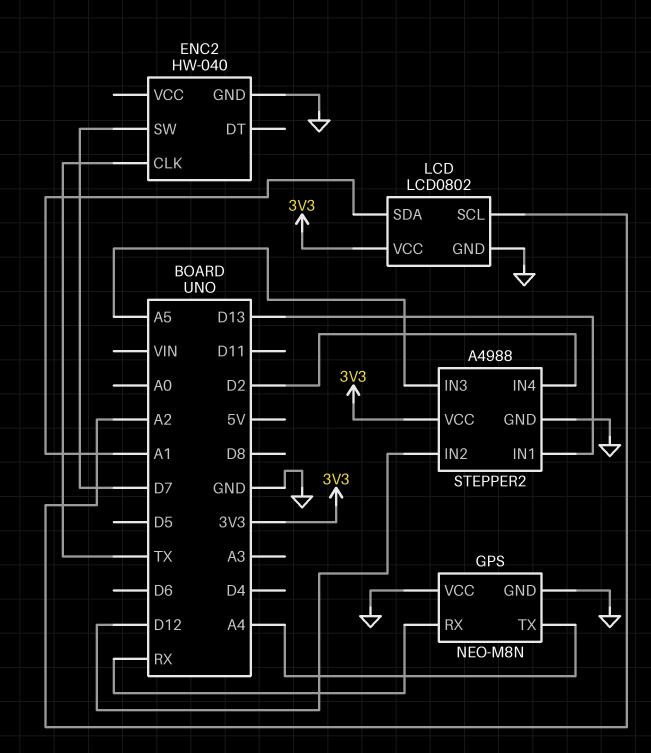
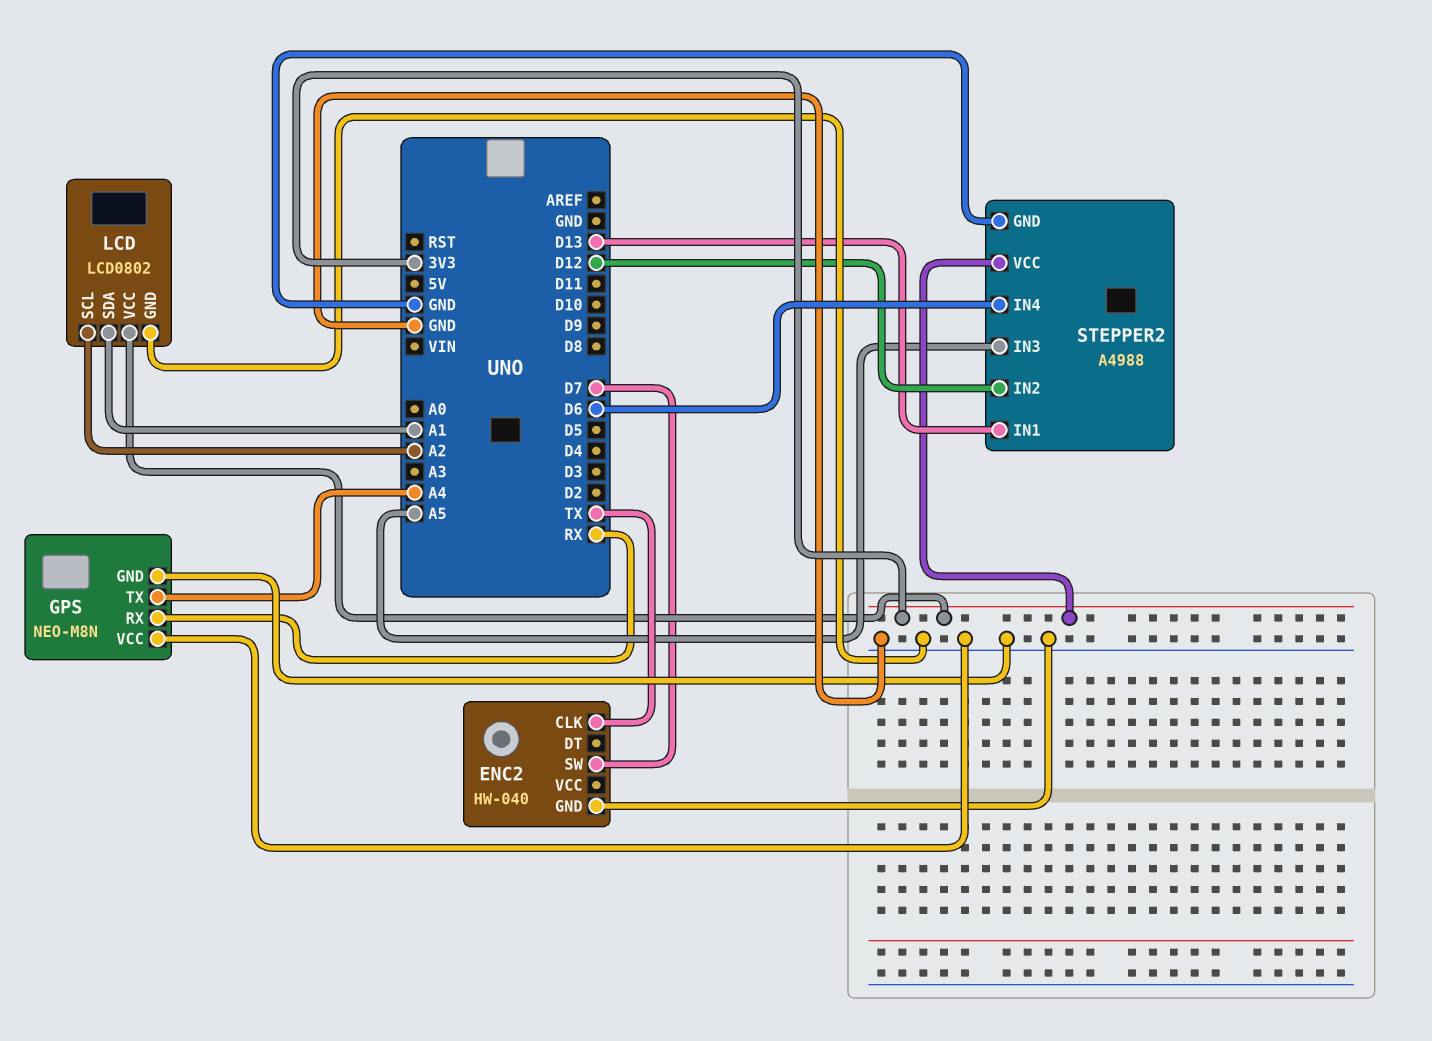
STEPPER2 pin IN4: D2 -> D6

